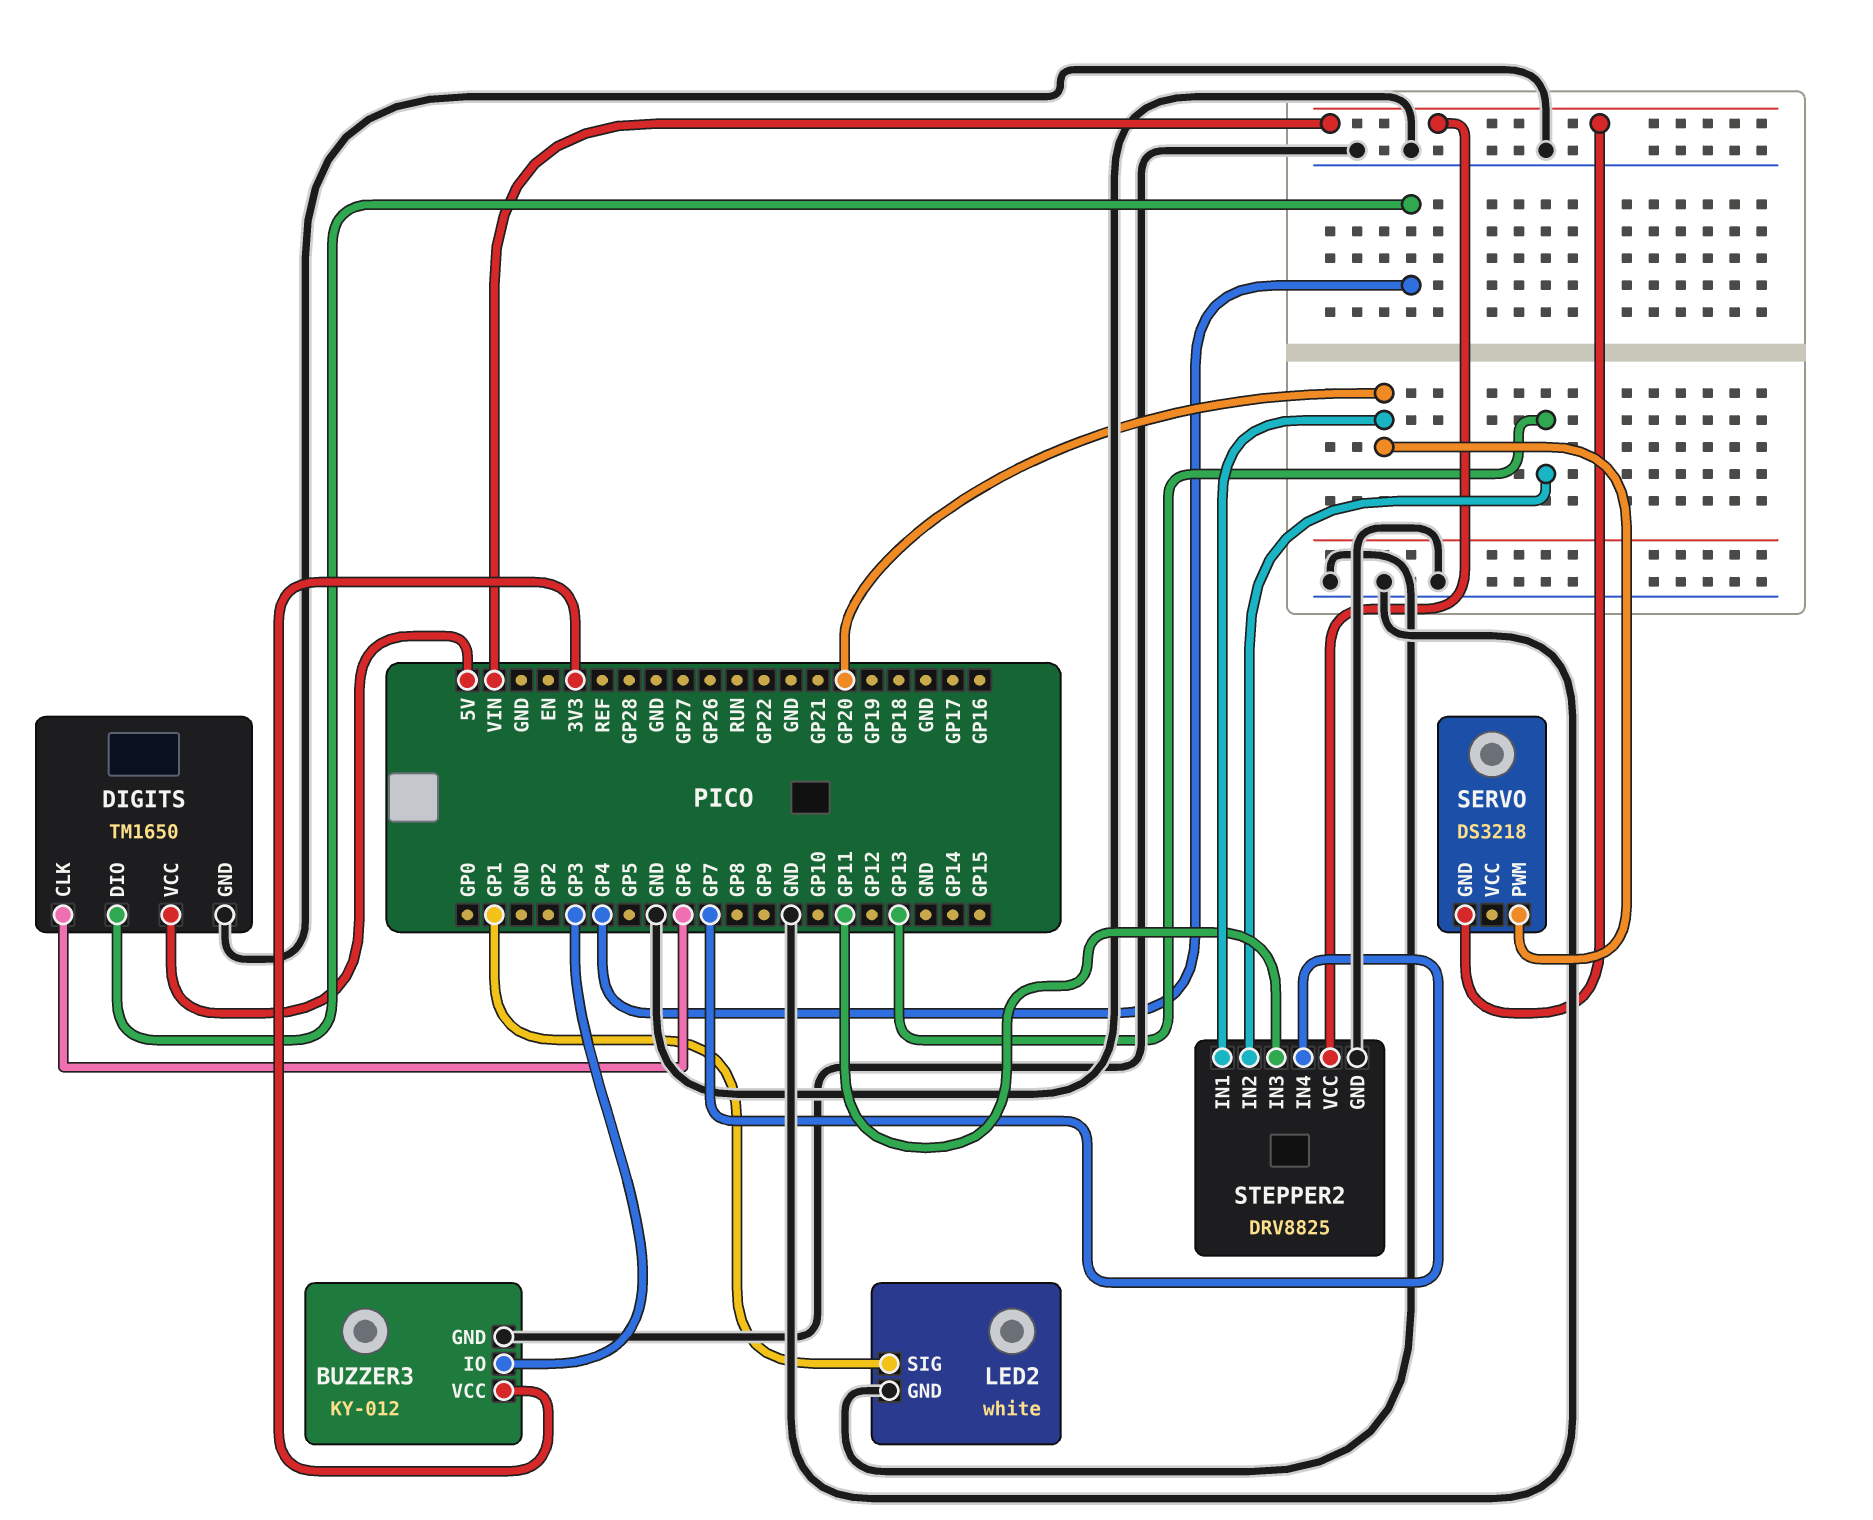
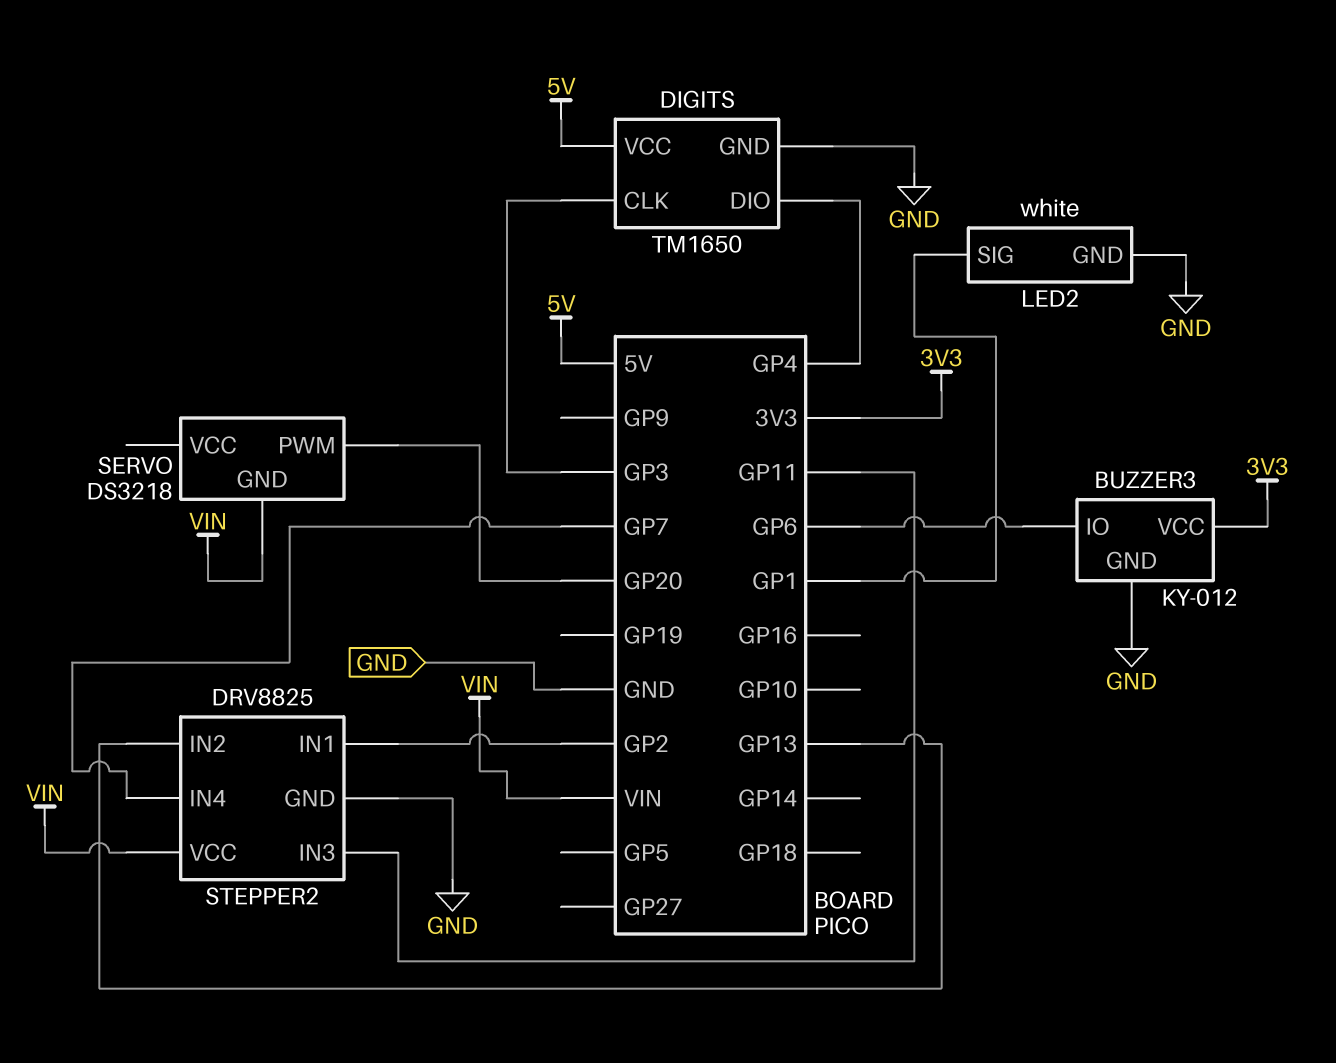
BUZZER3 pin IO: GP3 -> GP6
DIGITS pin CLK: GP6 -> GP3
STEPPER2 pin IN1: GP20 -> GP2

